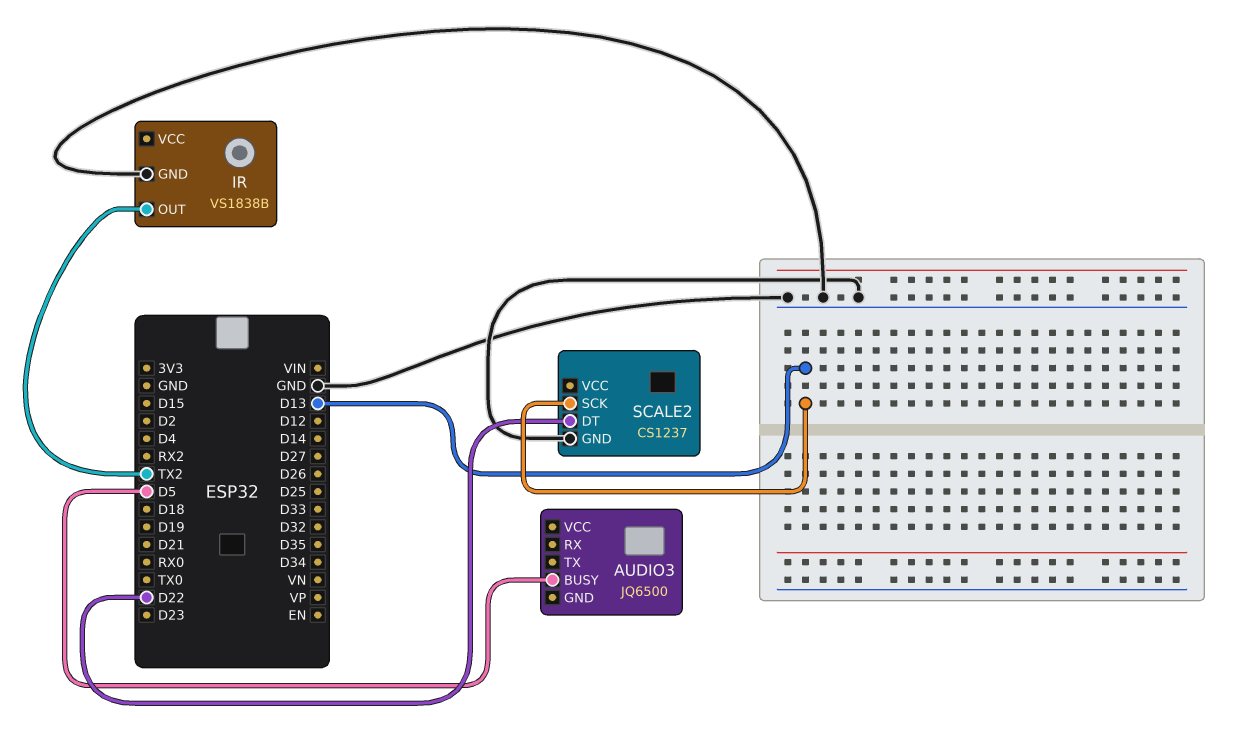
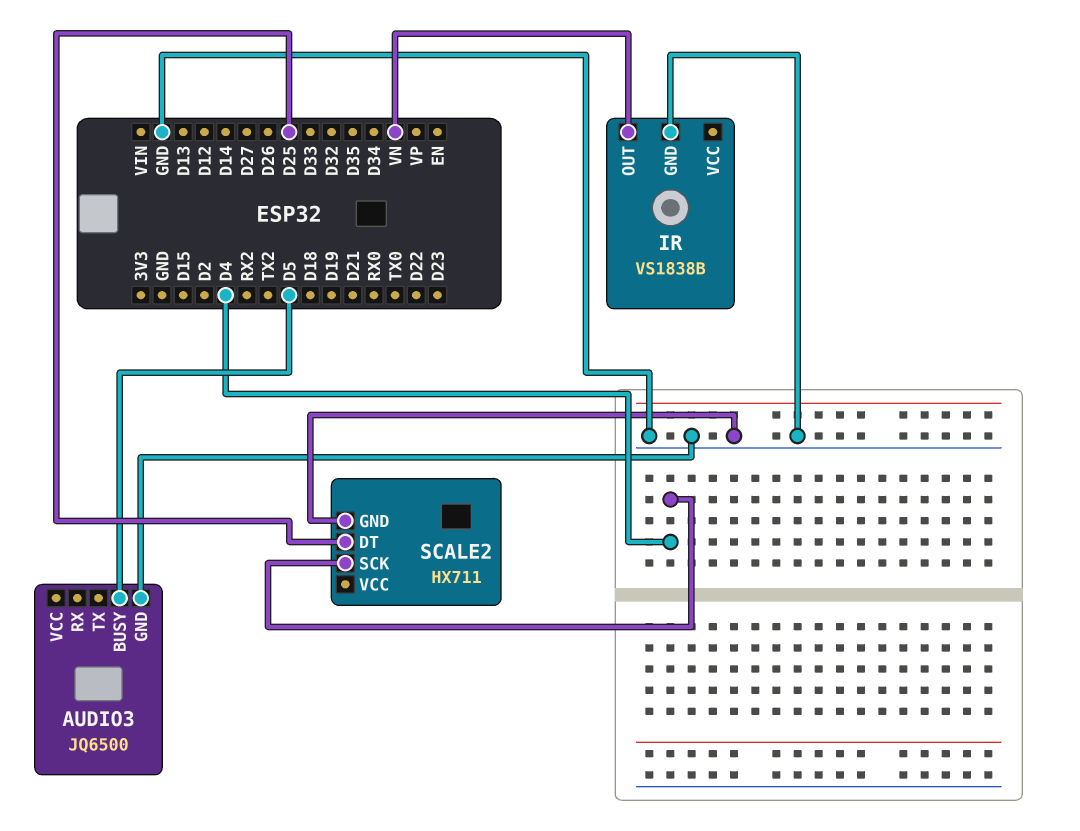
AUDIO3 pin GND: none -> GND
IR pin OUT: TX2 -> VN
SCALE2: CS1237 -> HX711
SCALE2 pin DT: D22 -> D25
SCALE2 pin SCK: D13 -> D4

